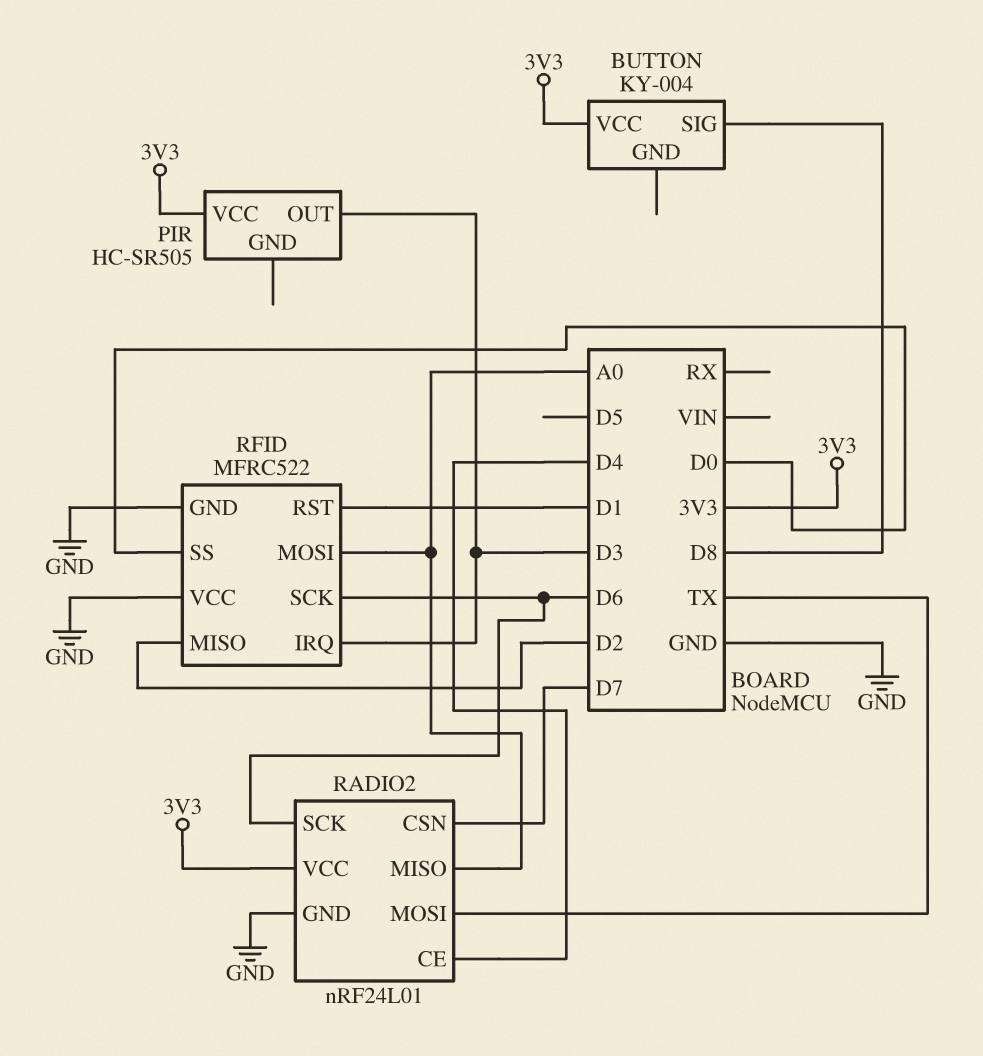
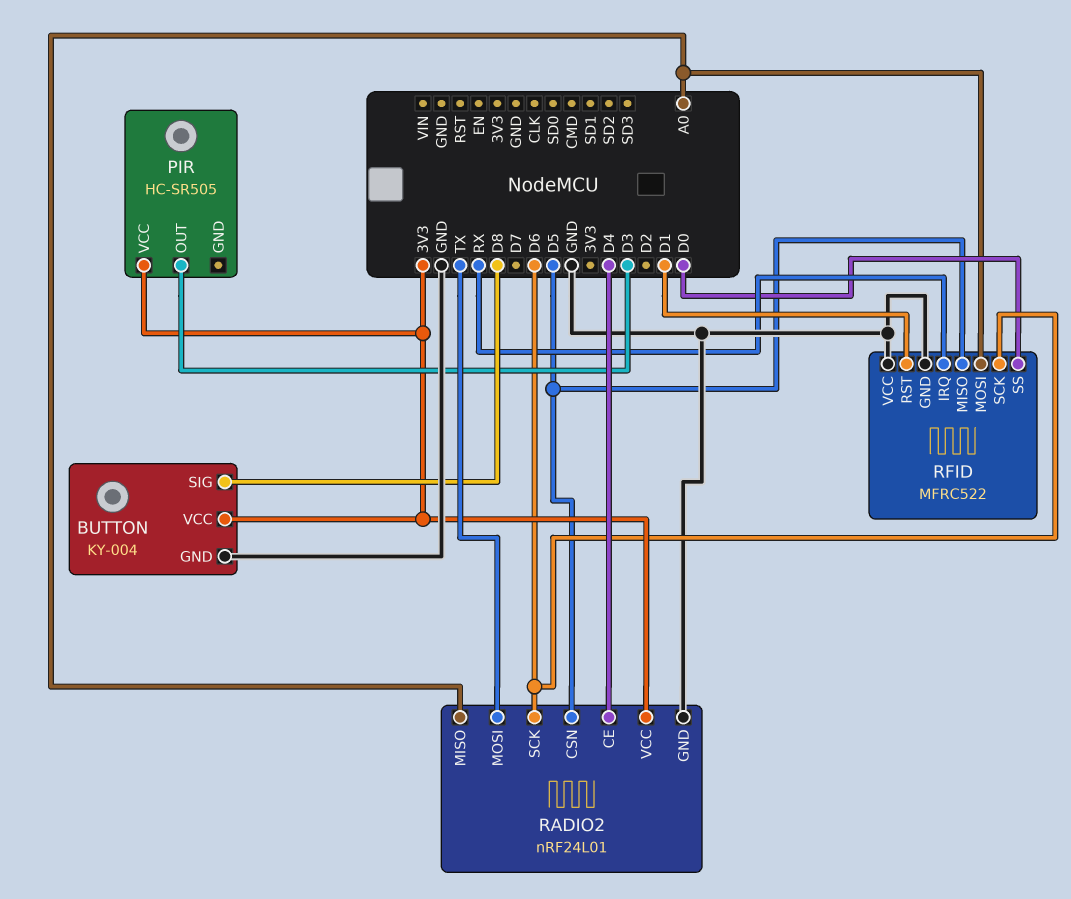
BUTTON pin GND: none -> GND
RADIO2 pin CSN: D7 -> D5
RFID pin IRQ: D3 -> RX
RFID pin MISO: D2 -> D5

